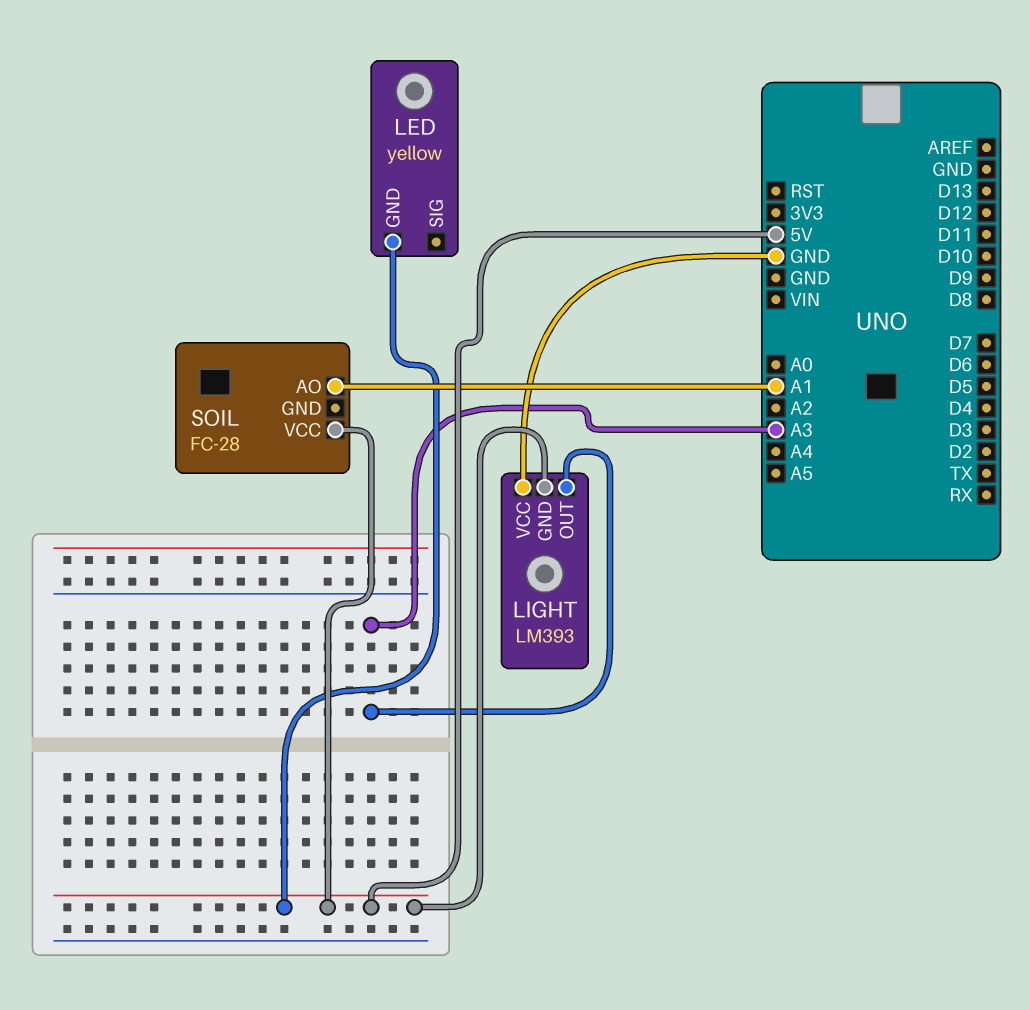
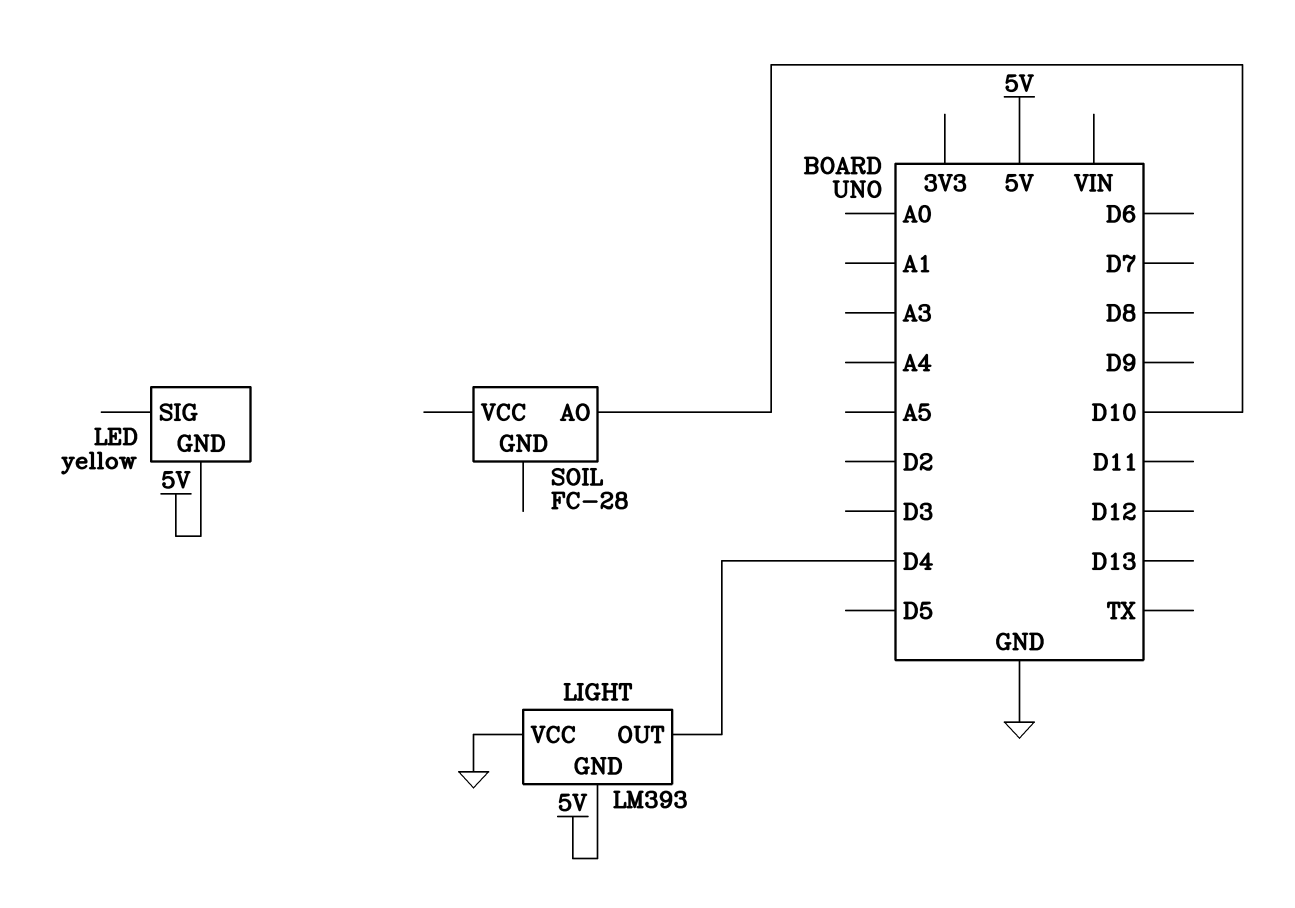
LIGHT pin OUT: A3 -> D4
SOIL pin AO: A1 -> D10
SOIL pin VCC: 5V -> none

